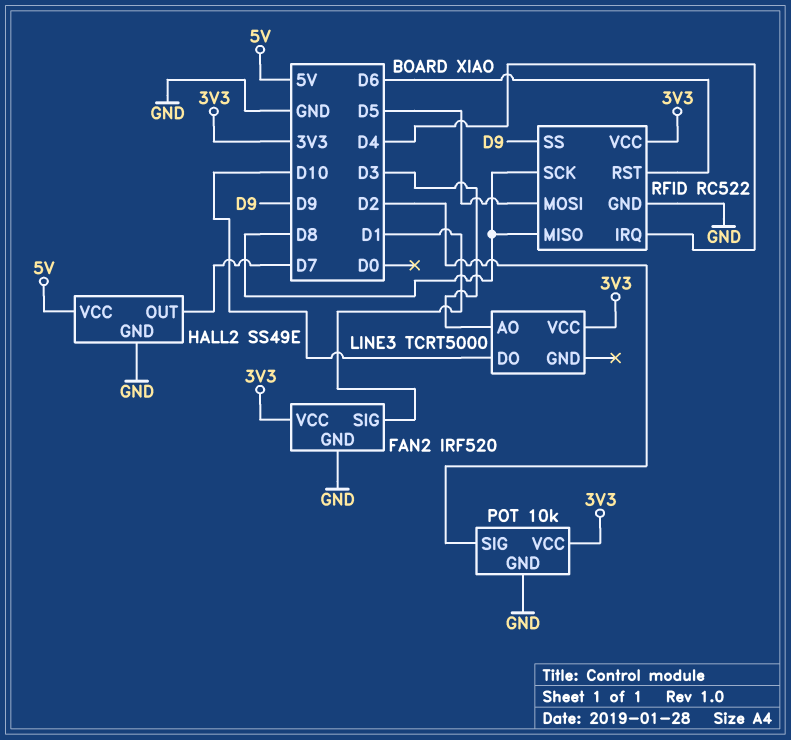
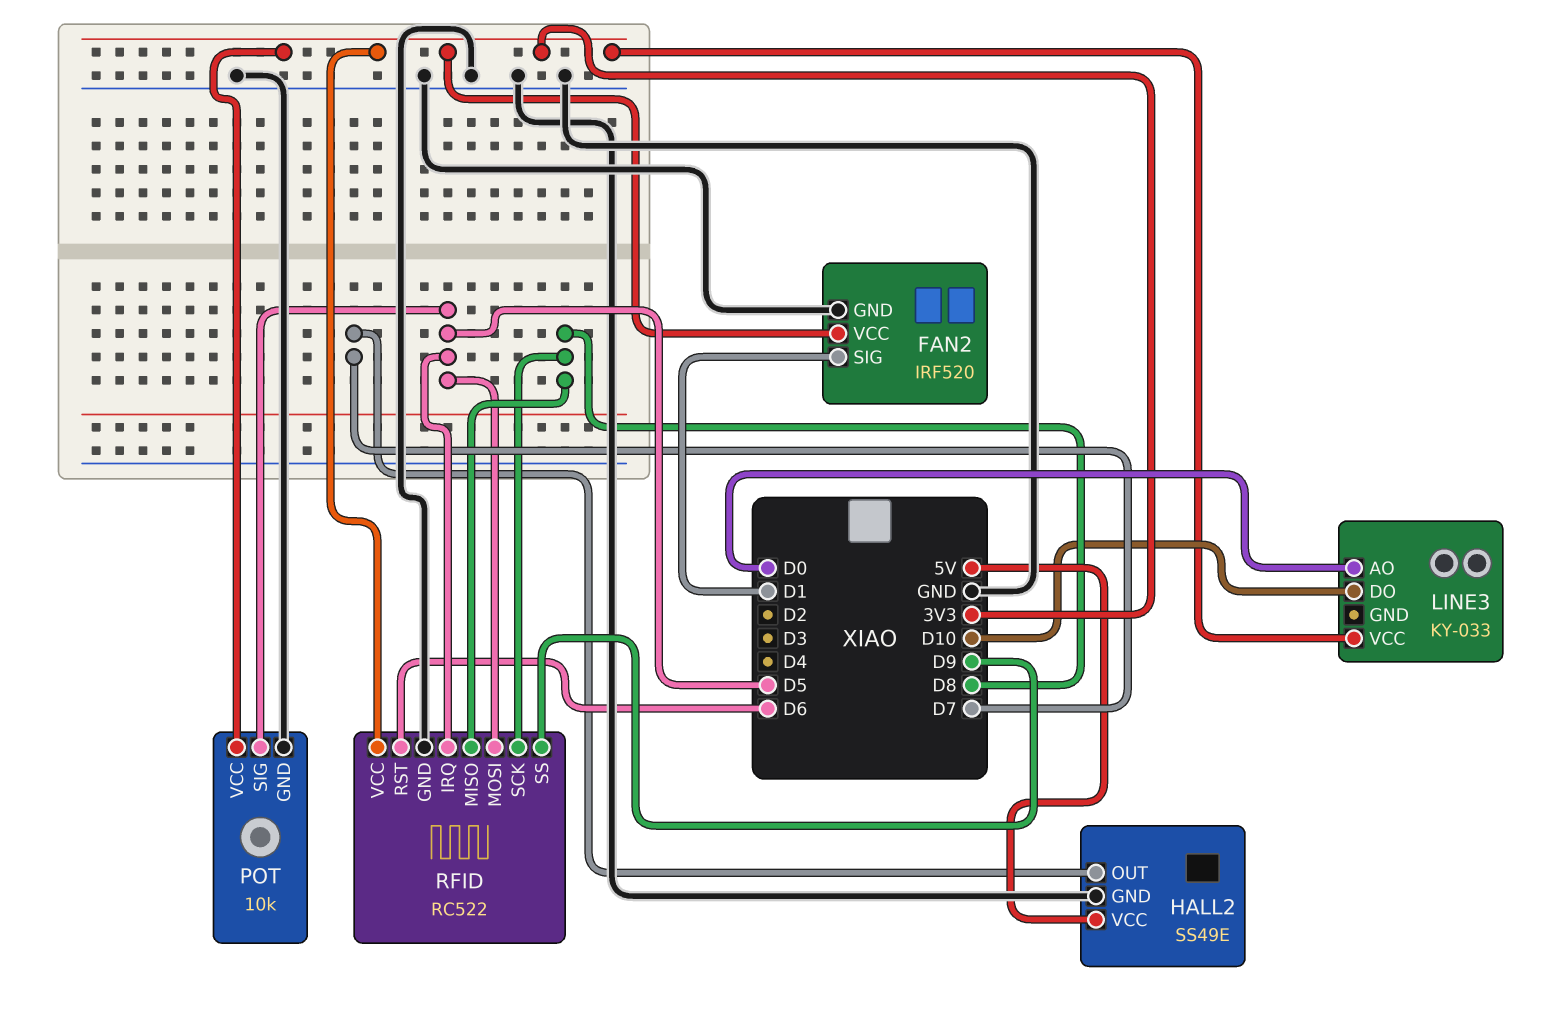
LINE3: TCRT5000 -> KY-033
LINE3 pin AO: D3 -> D0
POT pin SIG: D2 -> D5
RFID pin IRQ: D4 -> D5

